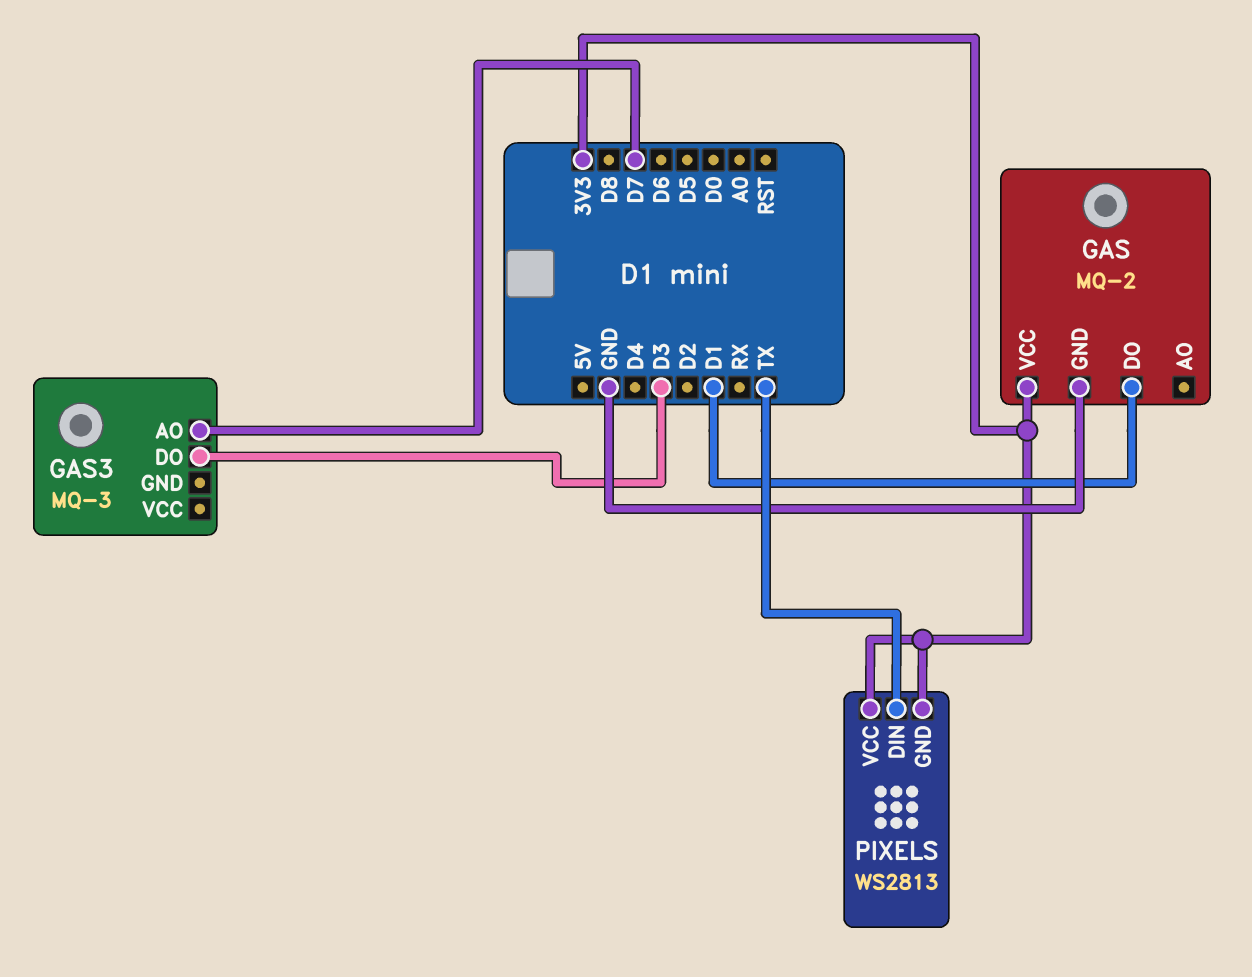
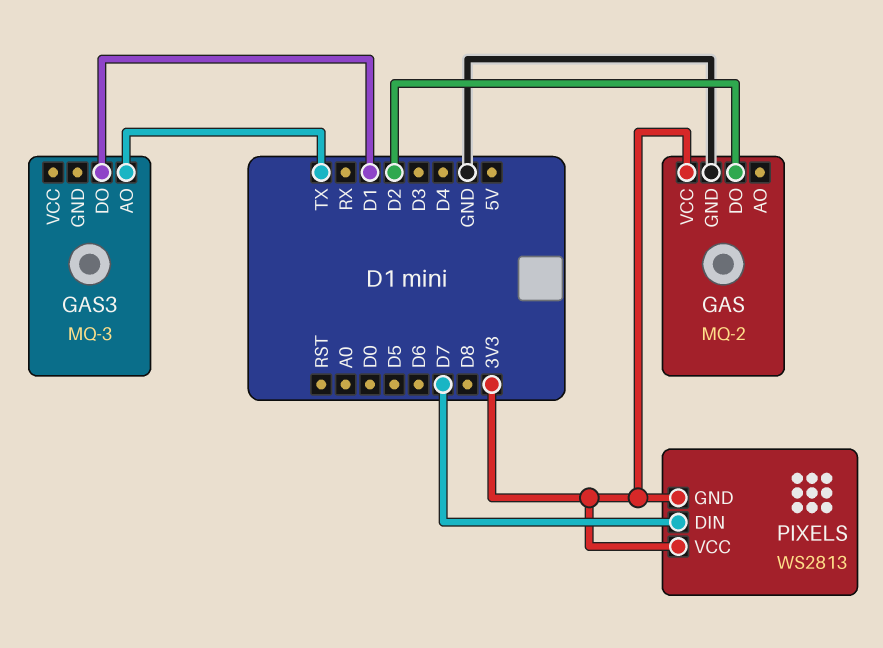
GAS pin DO: D1 -> D2
GAS3 pin AO: D7 -> TX
GAS3 pin DO: D3 -> D1
PIXELS pin DIN: TX -> D7

